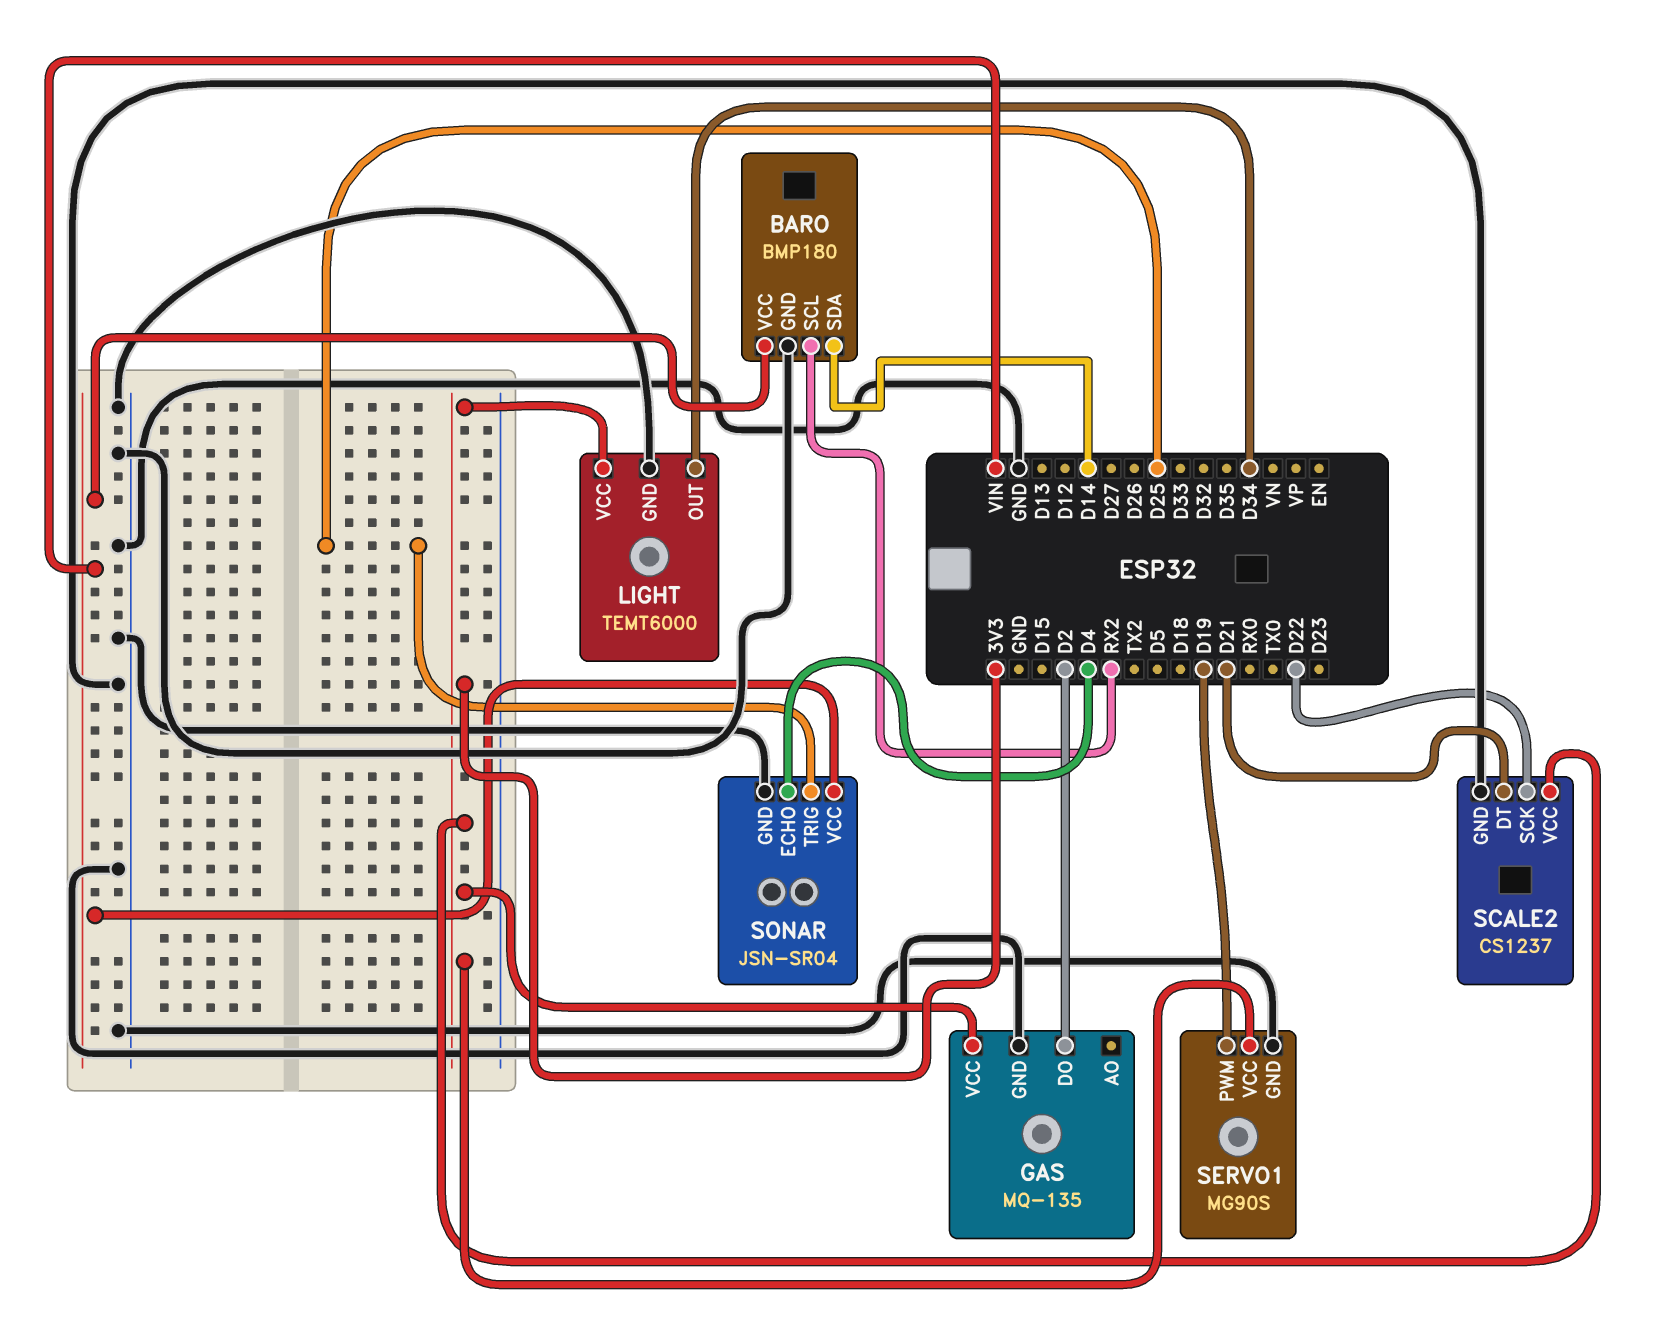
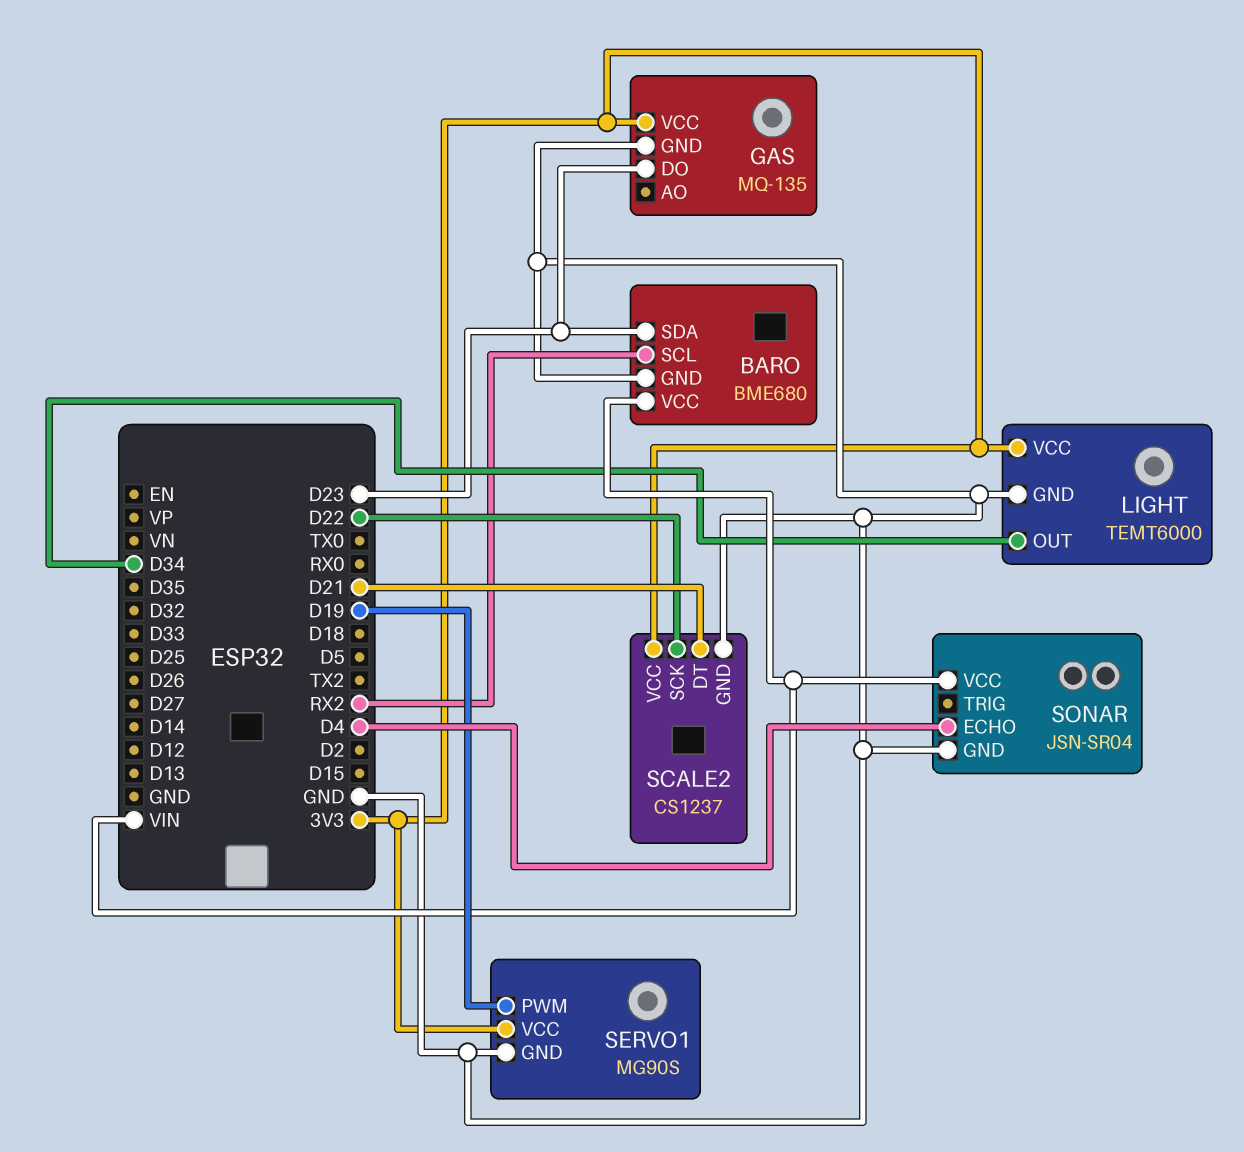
BARO: BMP180 -> BME680
BARO pin SDA: D14 -> D23
GAS pin DO: D2 -> D23
SONAR pin TRIG: D25 -> none

